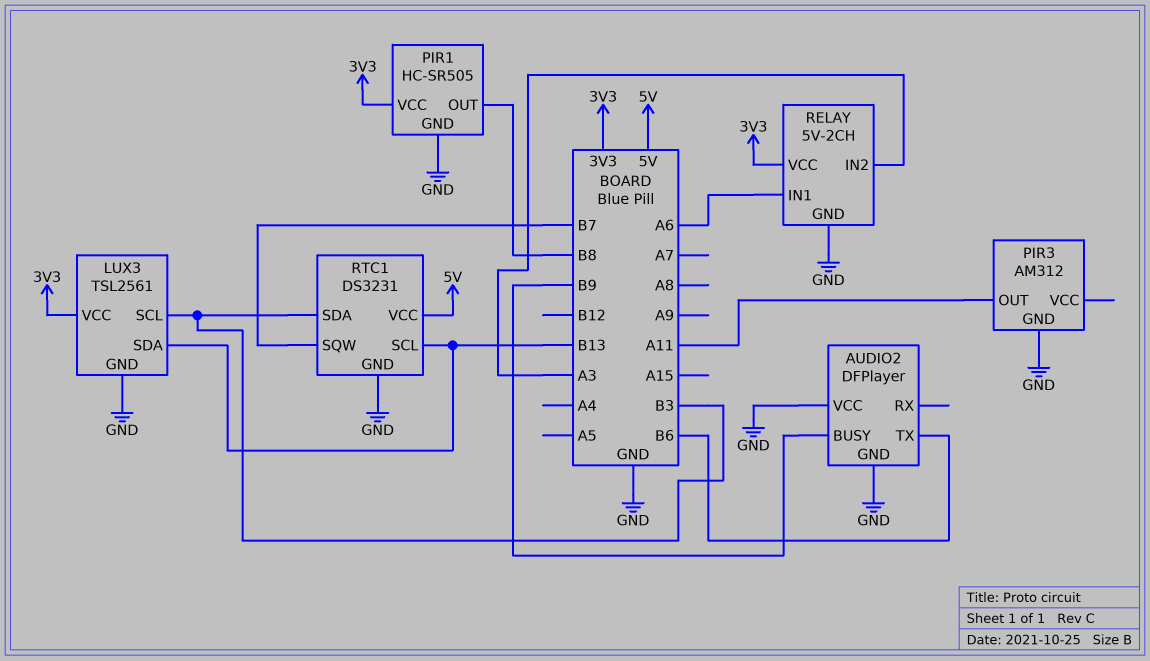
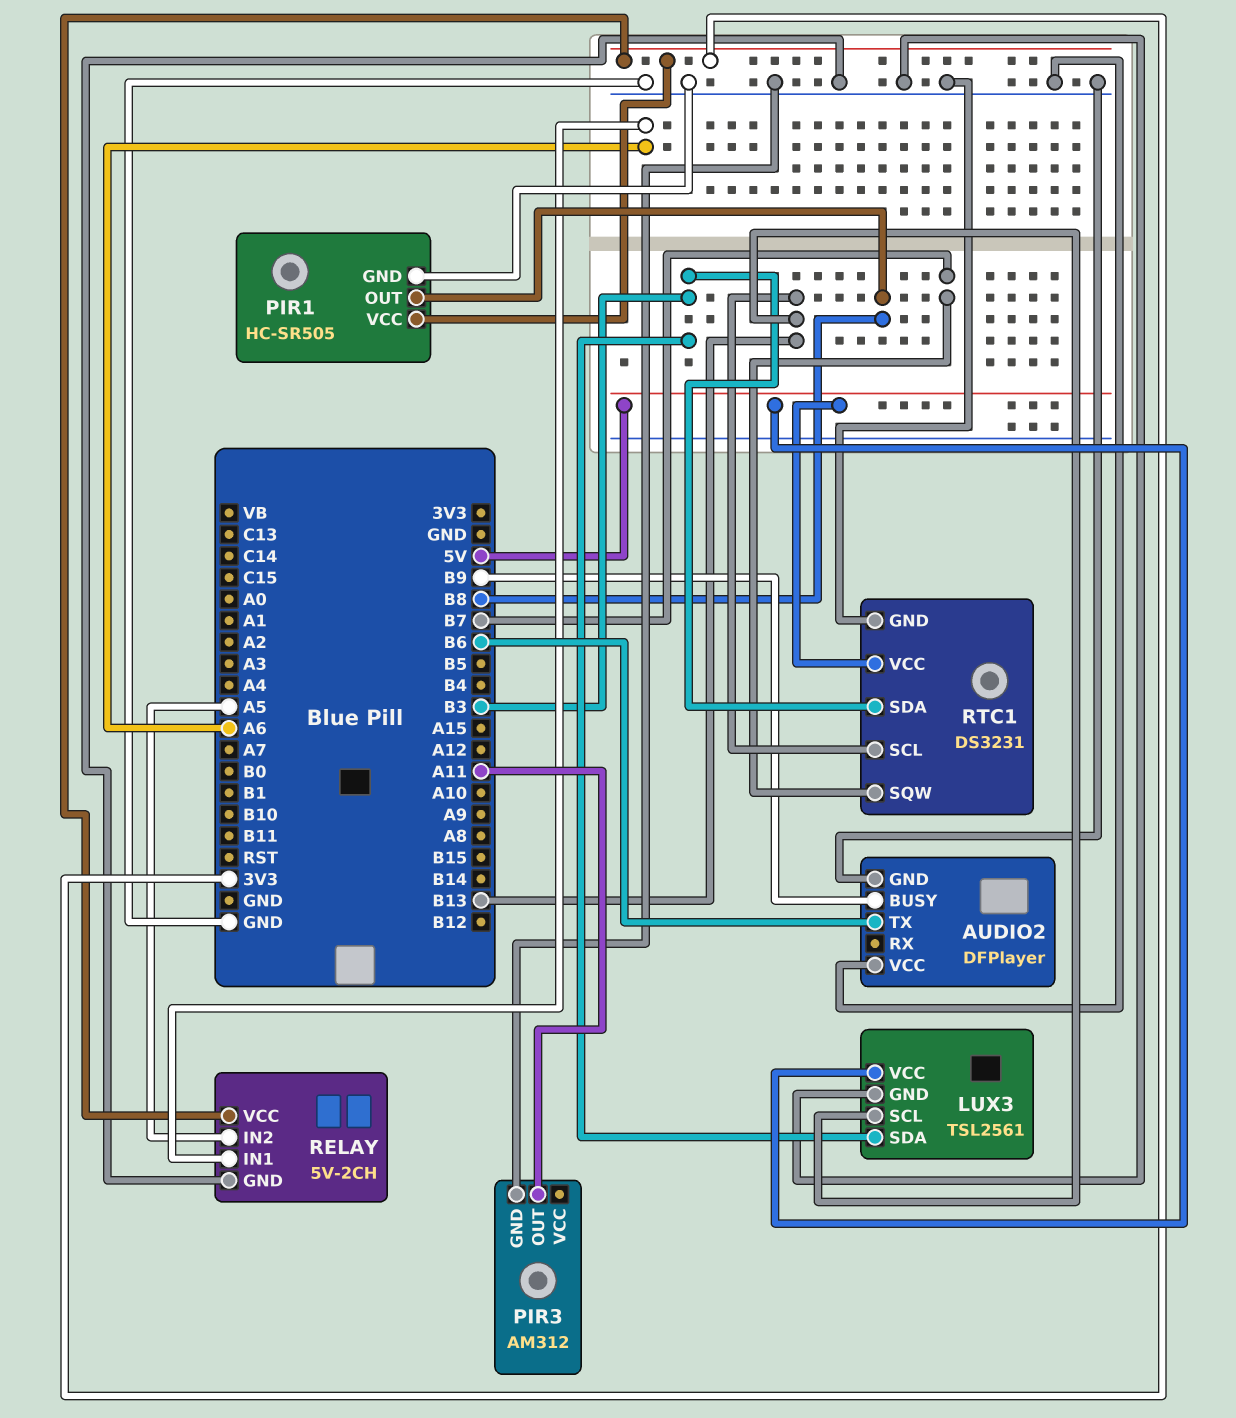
LUX3 pin SCL: B3 -> B13
LUX3 pin SDA: B13 -> B3
LUX3 pin VCC: 3V3 -> 5V
RELAY pin IN2: A3 -> A5

